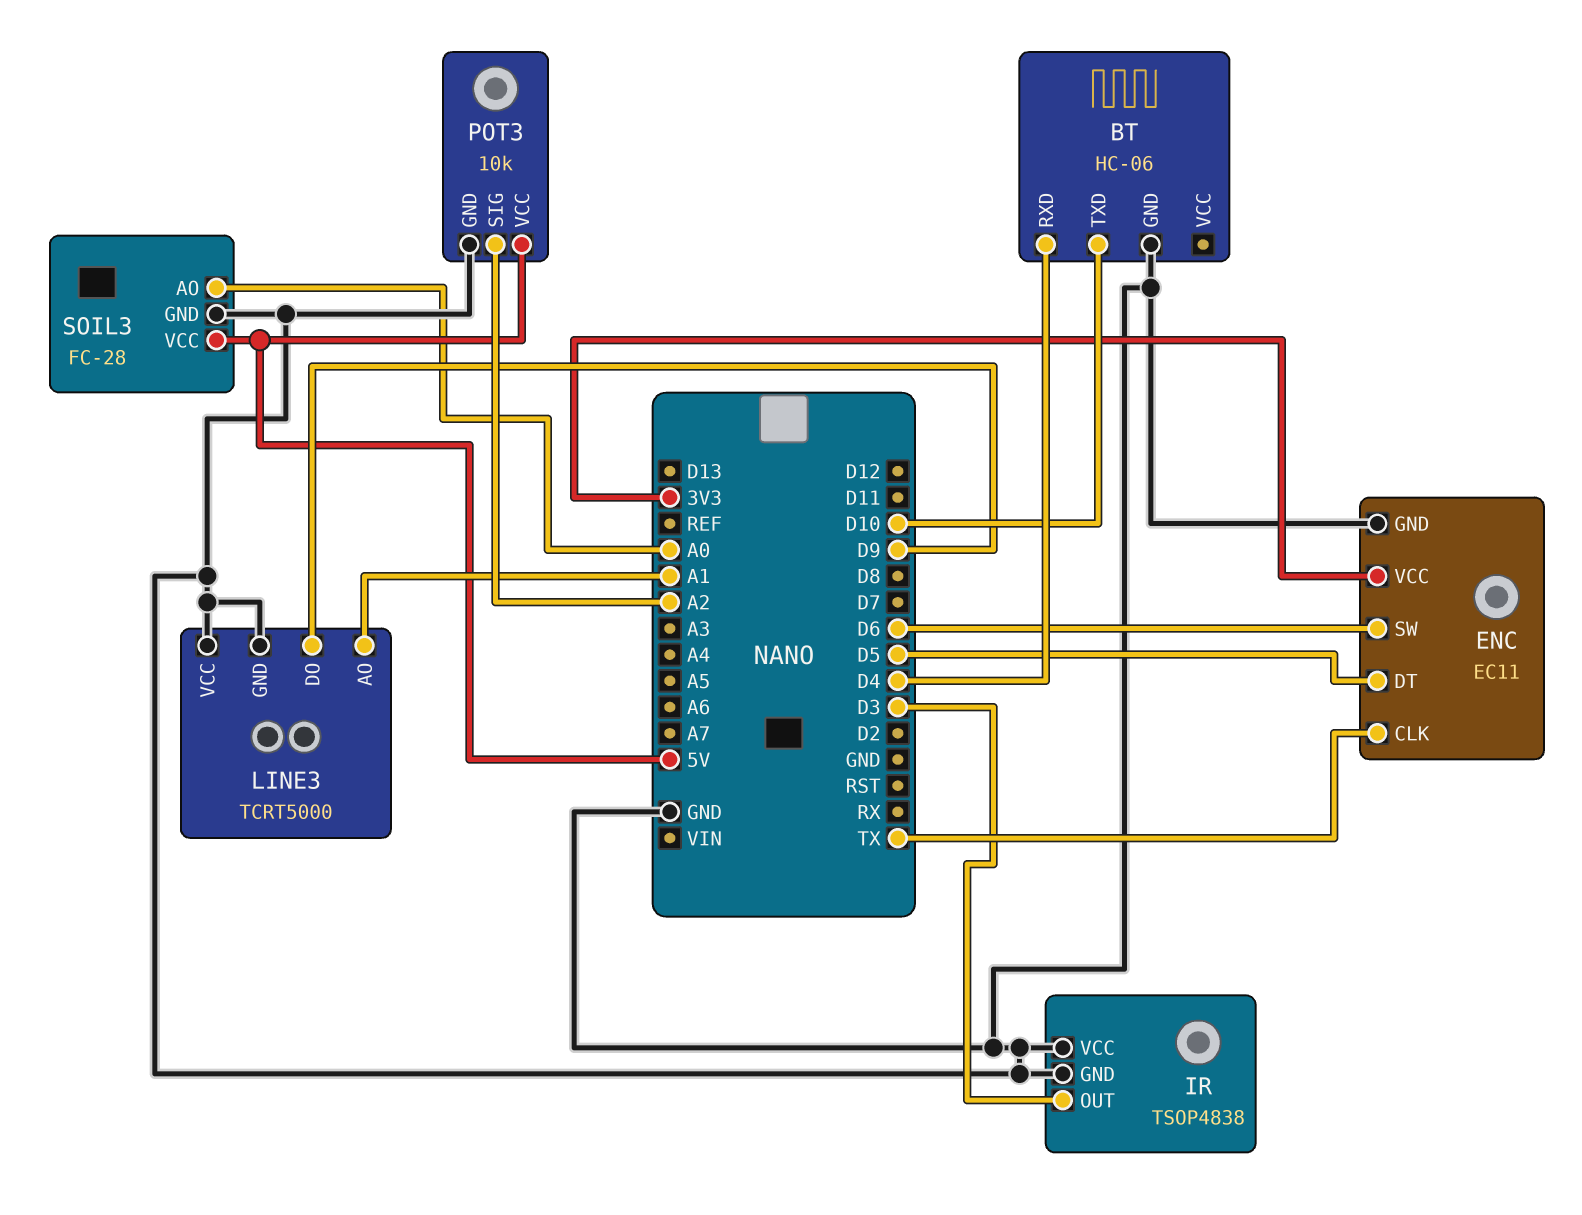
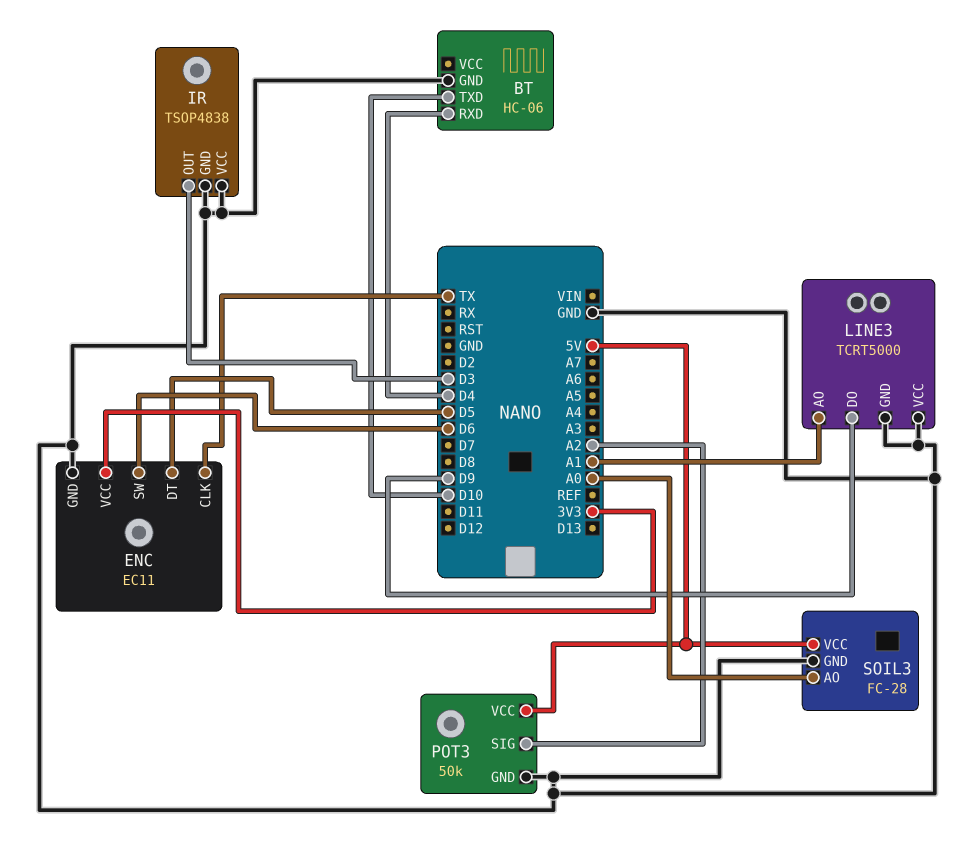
POT3: 10k -> 50k

